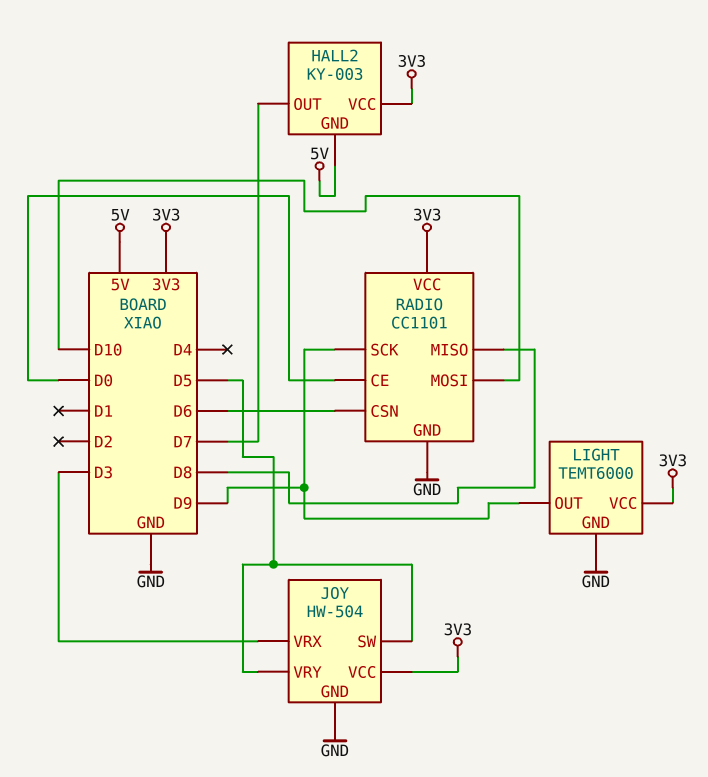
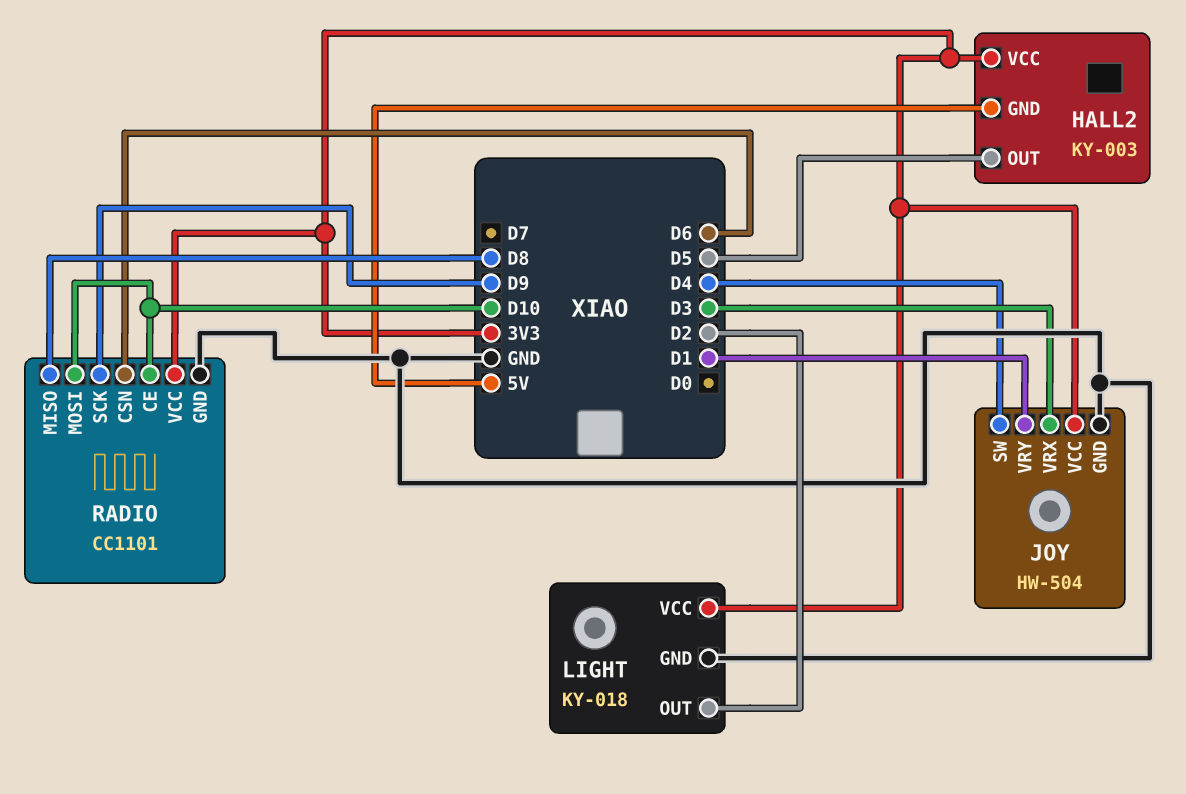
HALL2 pin OUT: D7 -> D5
JOY pin SW: D5 -> D4
JOY pin VRY: D5 -> D1
LIGHT: TEMT6000 -> KY-018
LIGHT pin OUT: D9 -> D2
RADIO pin CE: D0 -> D10

